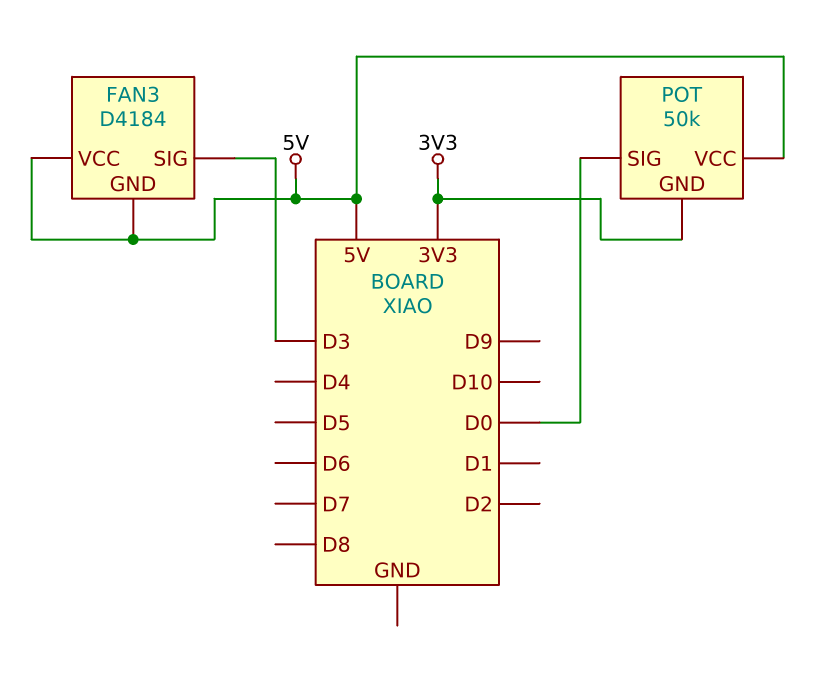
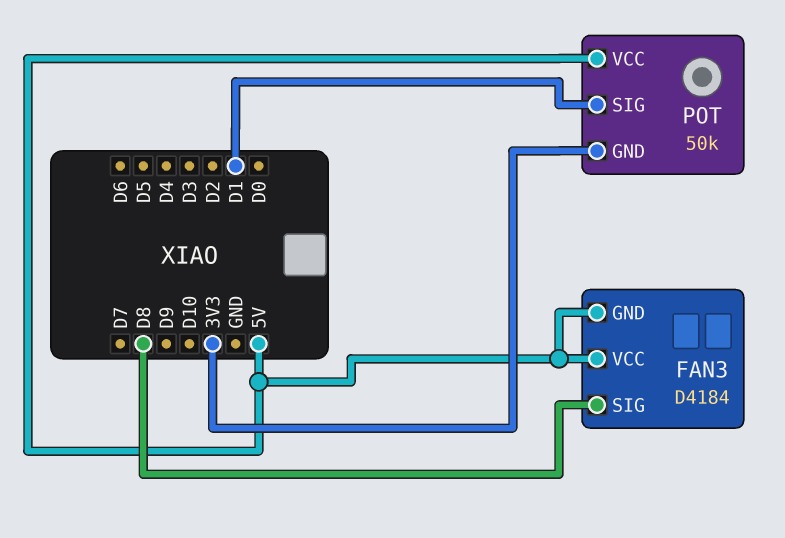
FAN3 pin SIG: D3 -> D8
POT pin SIG: D0 -> D1

